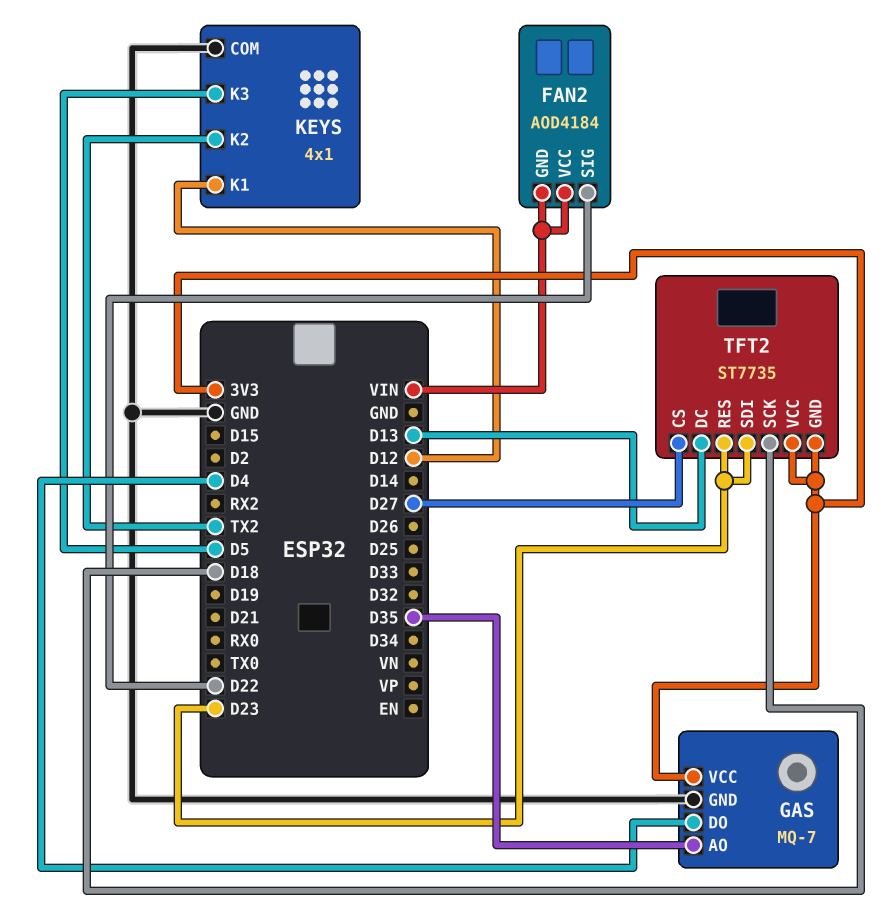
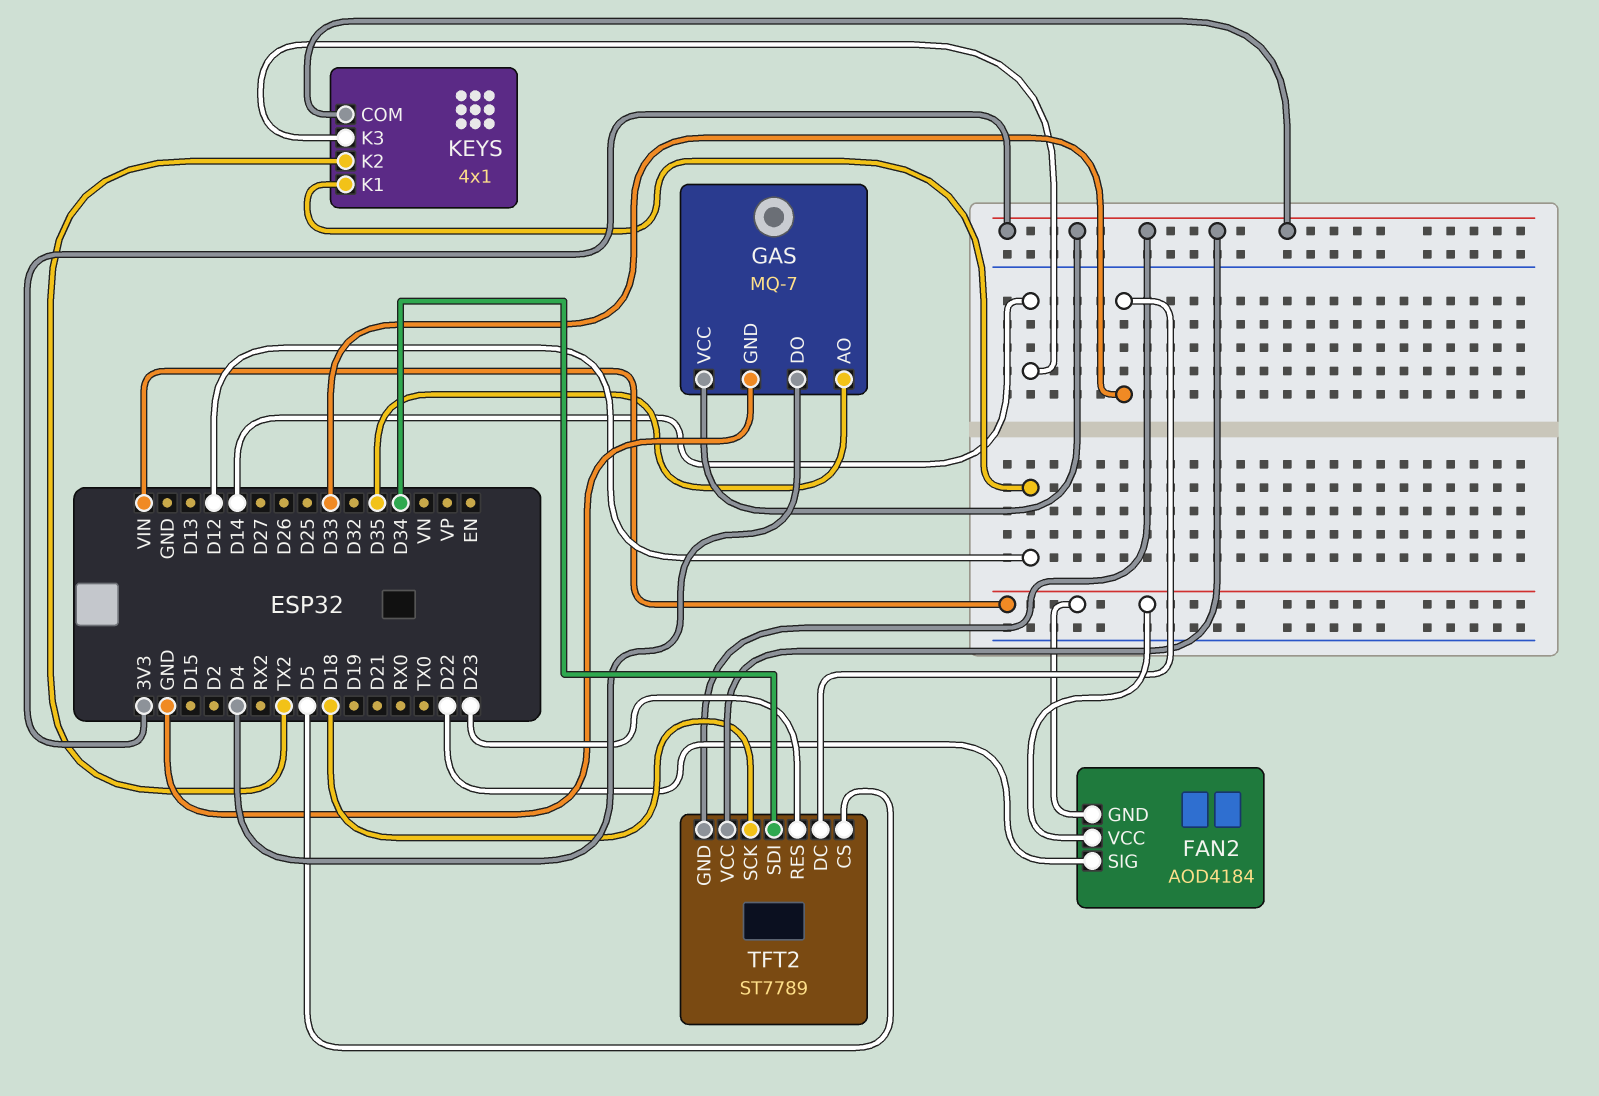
KEYS pin COM: GND -> 3V3
KEYS pin K3: D5 -> D14
TFT2: ST7735 -> ST7789
TFT2 pin CS: D27 -> D5
TFT2 pin DC: D13 -> D33
TFT2 pin SDI: D23 -> D34

